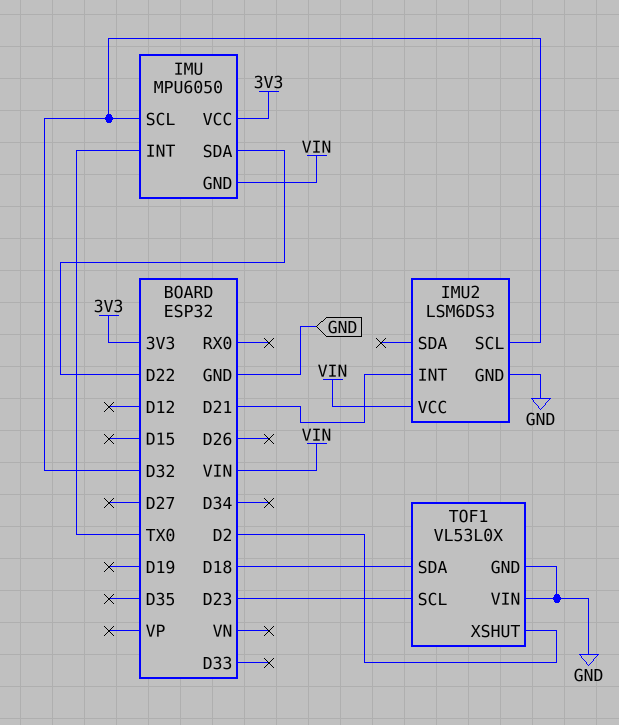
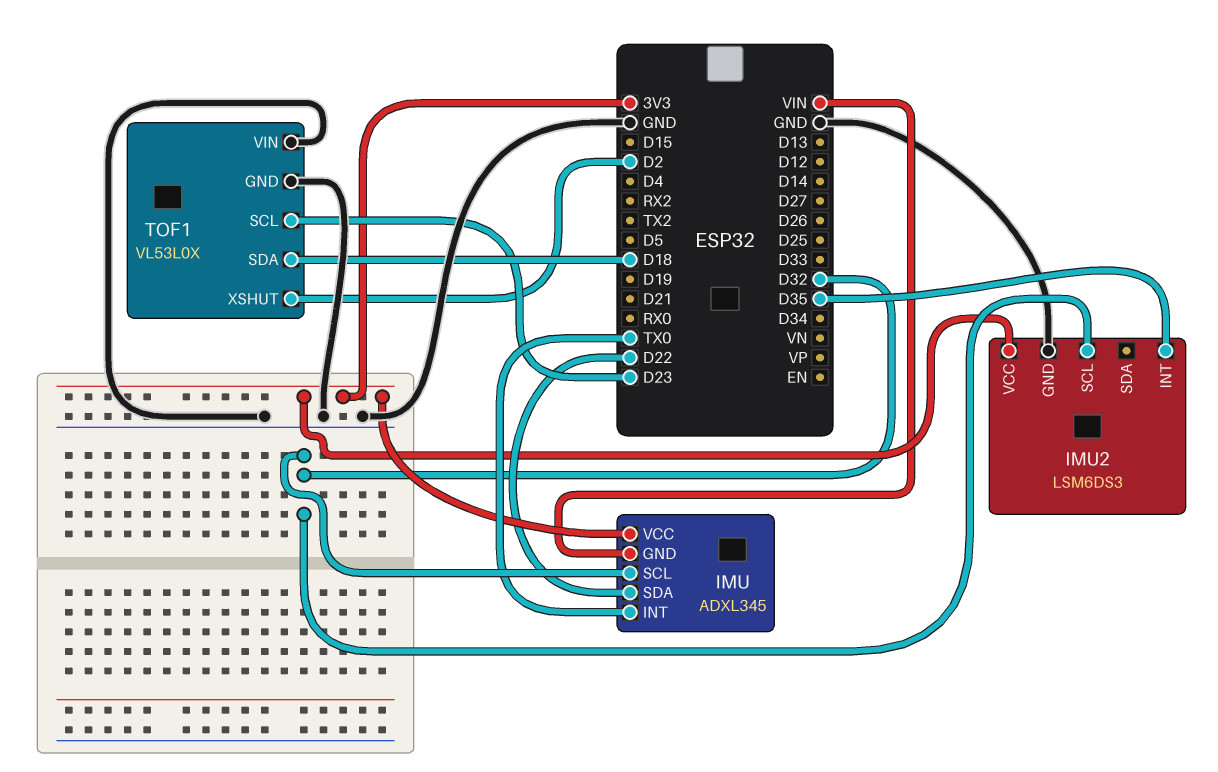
IMU: MPU6050 -> ADXL345
IMU2 pin INT: D21 -> D35
IMU2 pin VCC: VIN -> 3V3

